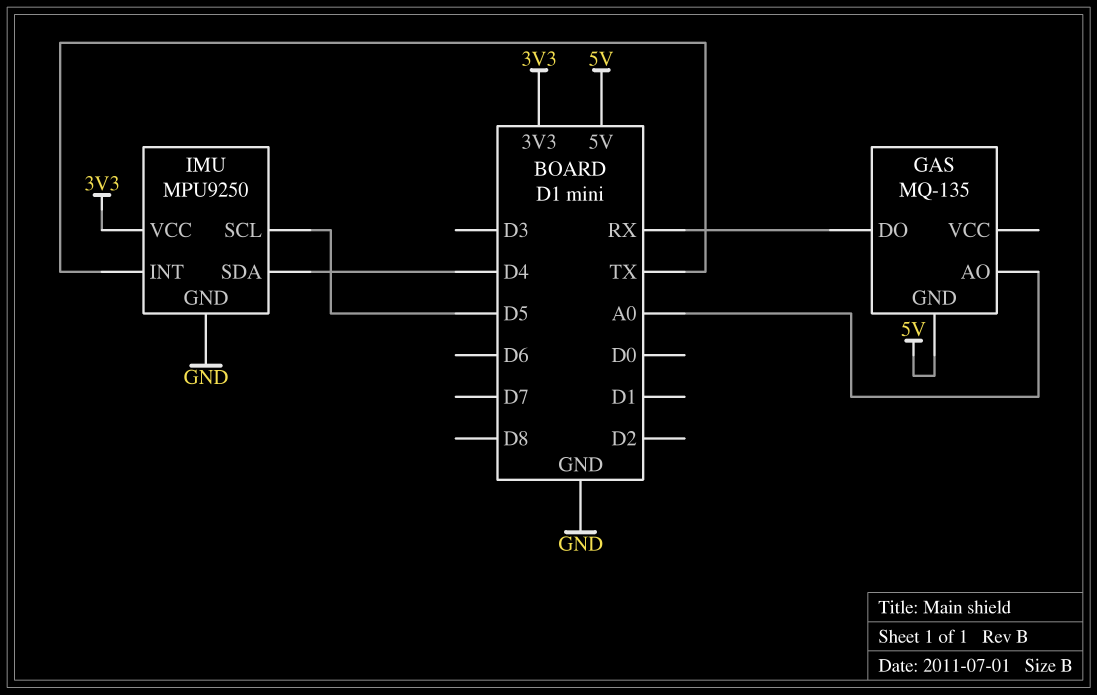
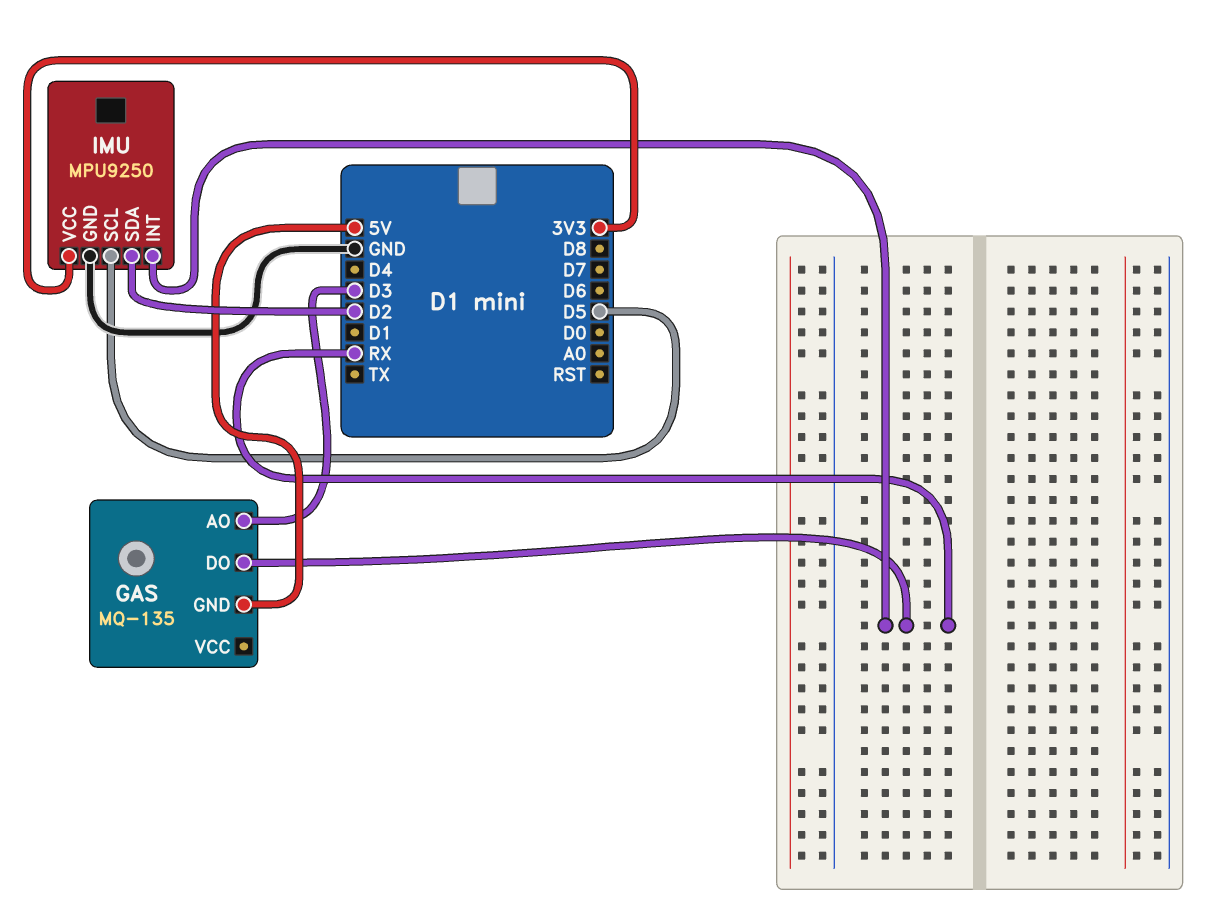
GAS pin AO: A0 -> D3
IMU pin INT: TX -> RX
IMU pin SDA: D4 -> D2

